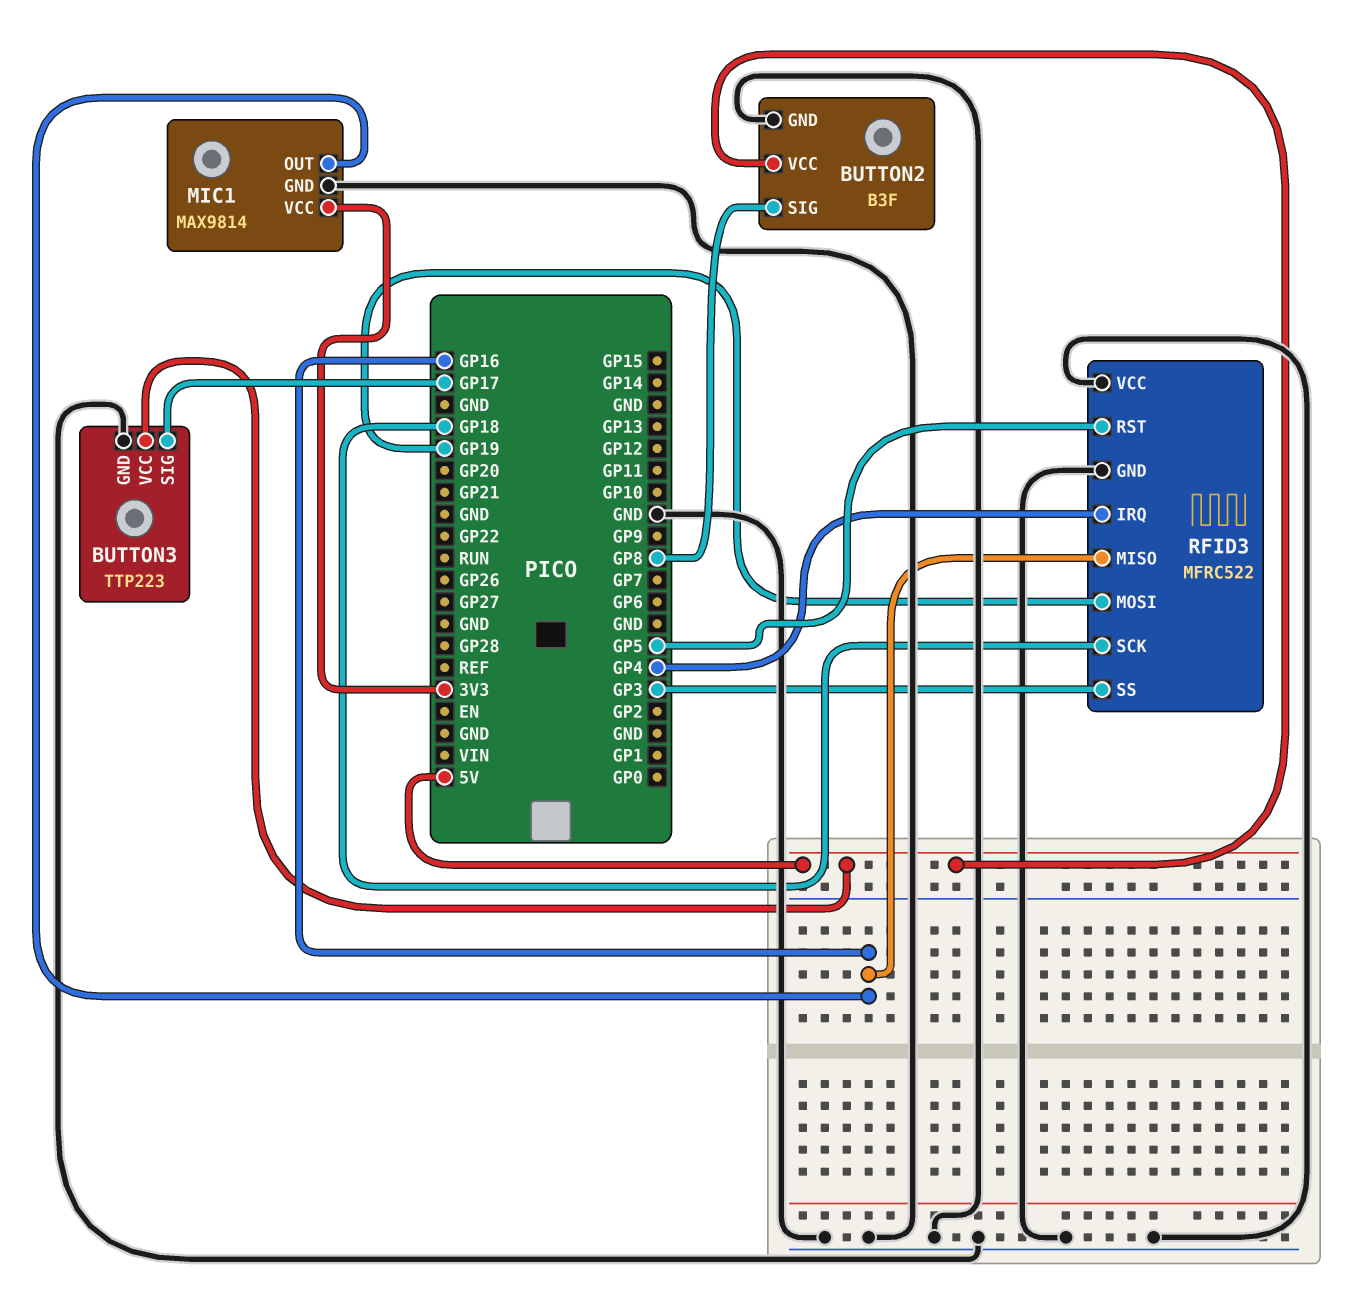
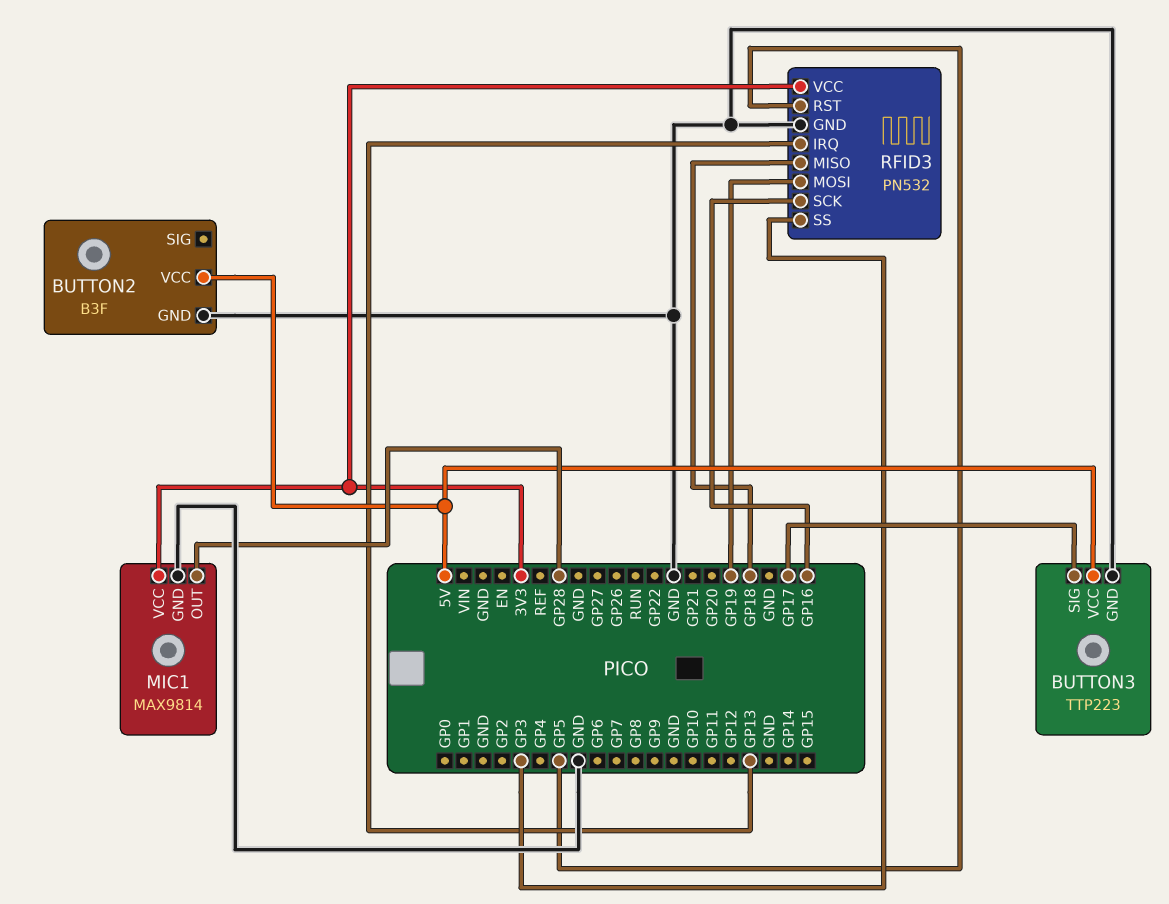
BUTTON2 pin SIG: GP8 -> none
MIC1 pin OUT: GP16 -> GP28
RFID3: MFRC522 -> PN532
RFID3 pin IRQ: GP4 -> GP13
RFID3 pin MISO: GP16 -> GP18
RFID3 pin SCK: GP18 -> GP16
RFID3 pin VCC: GND -> 3V3

